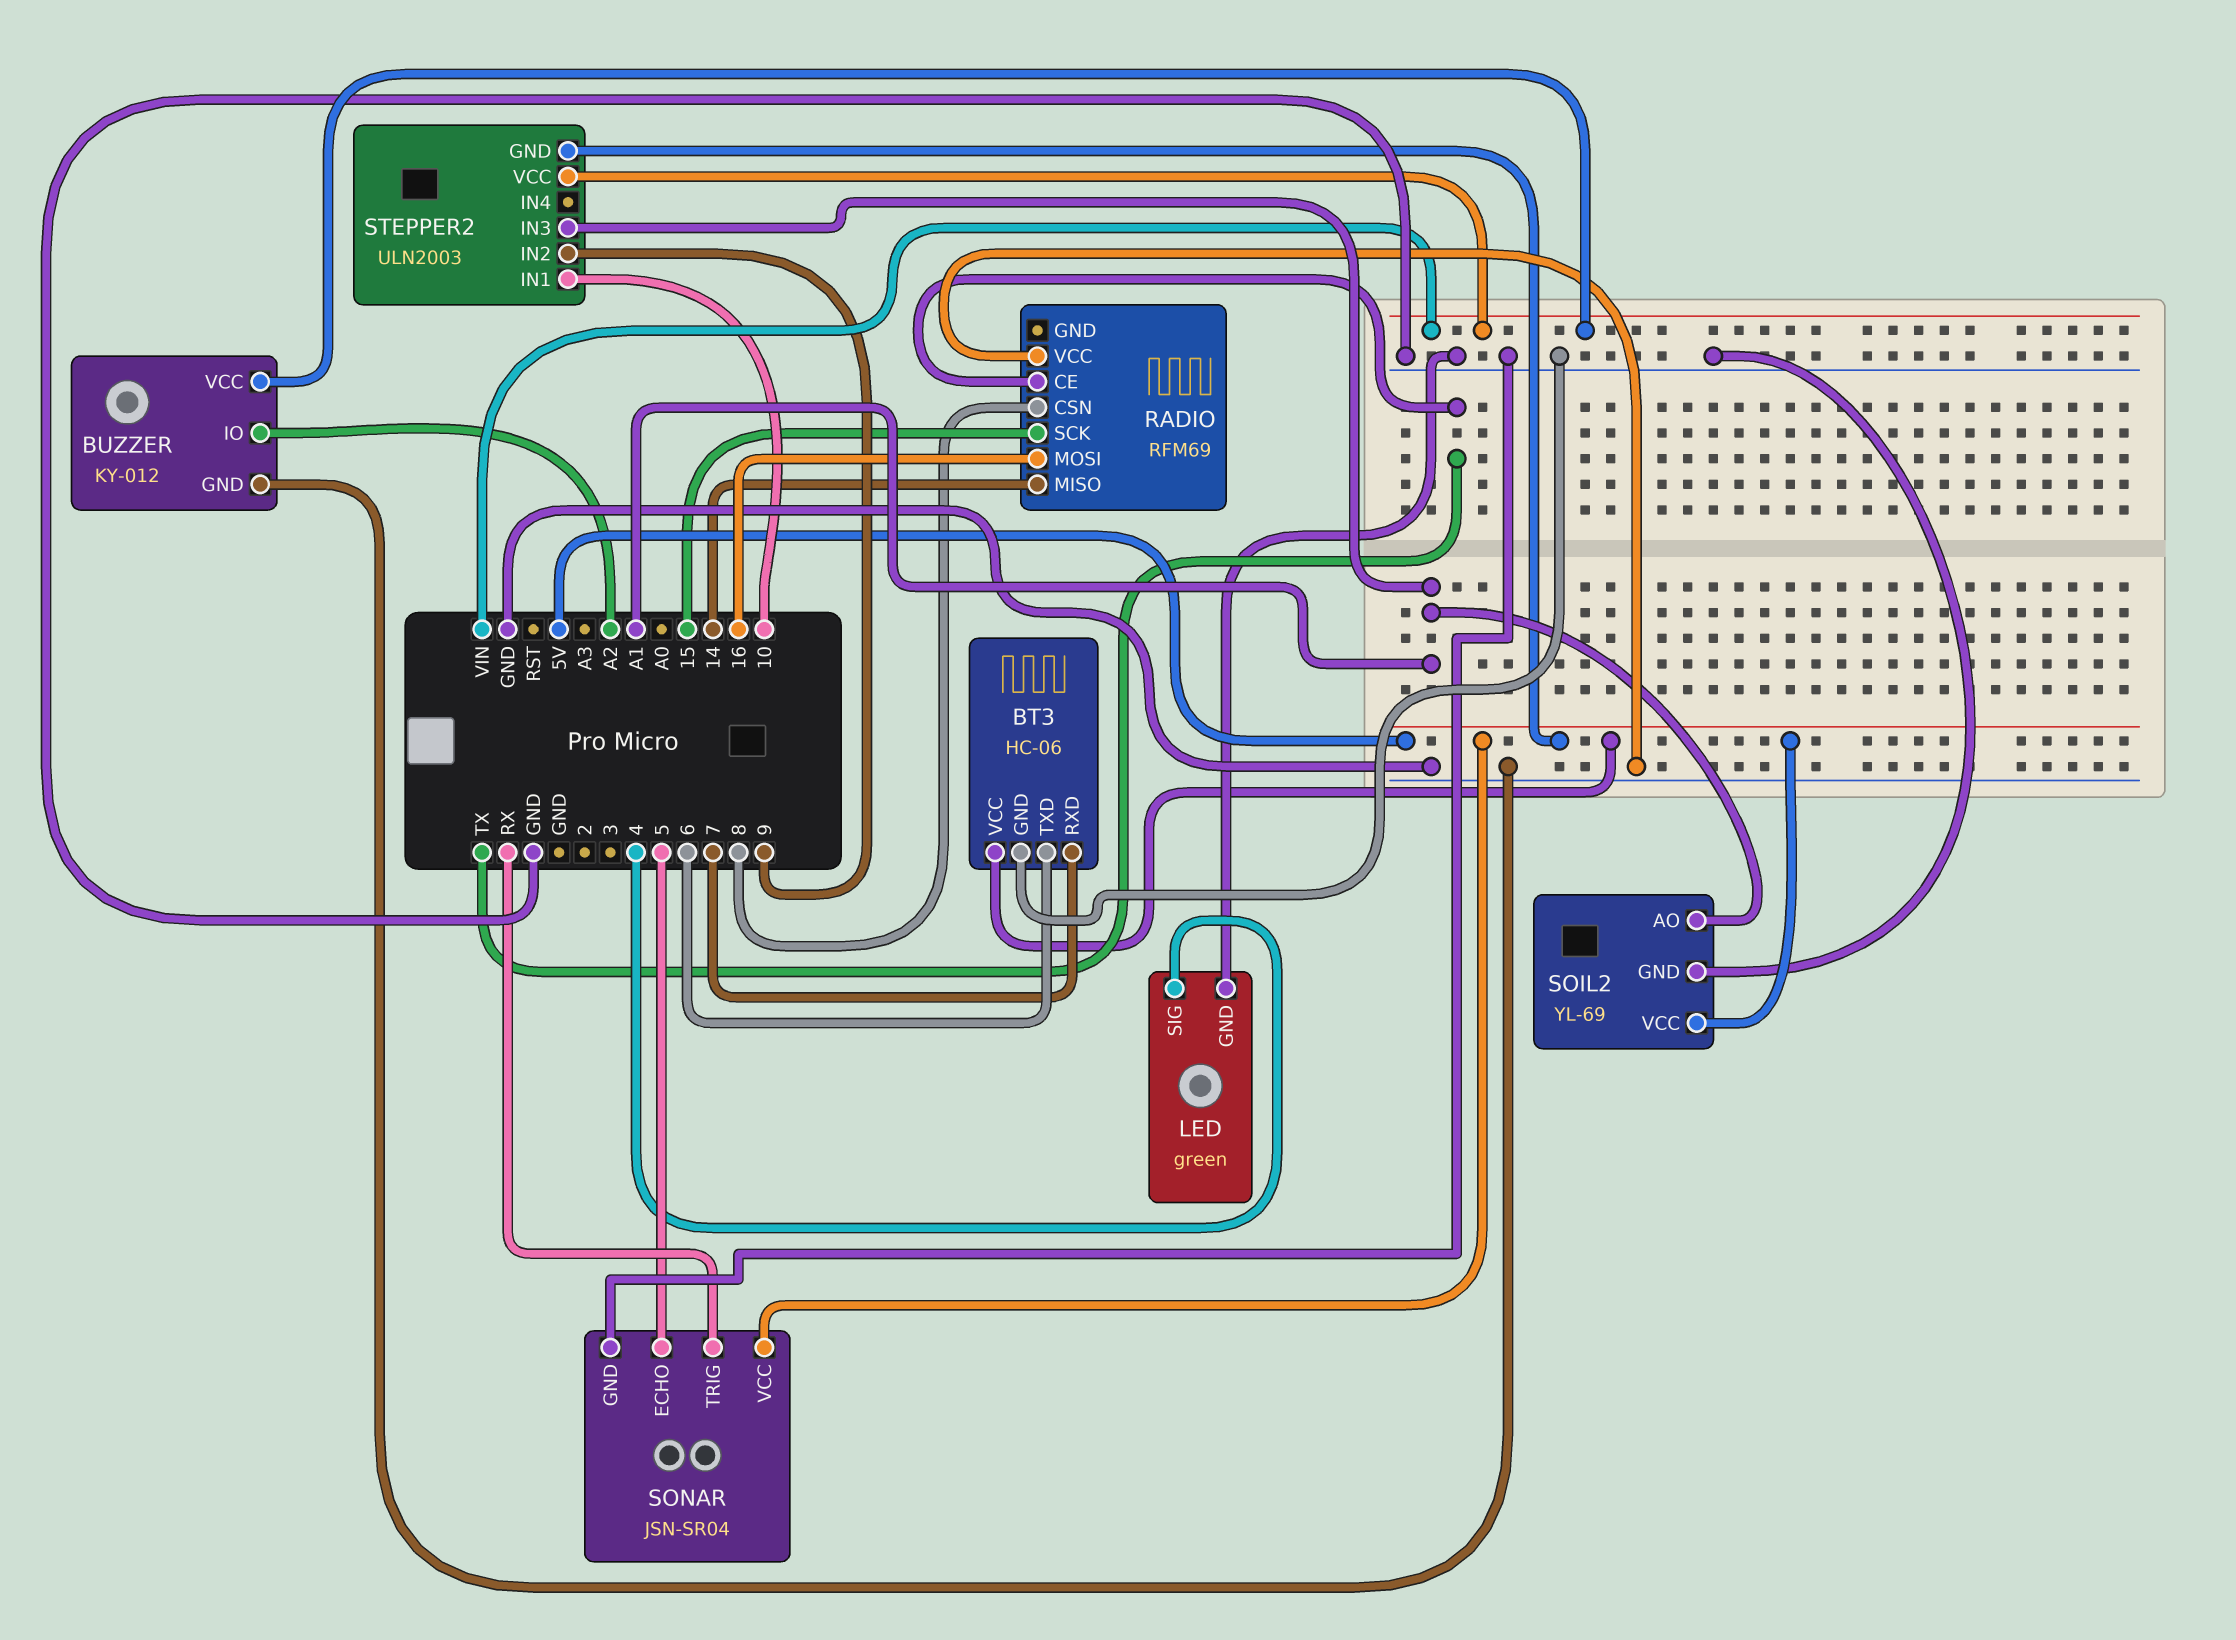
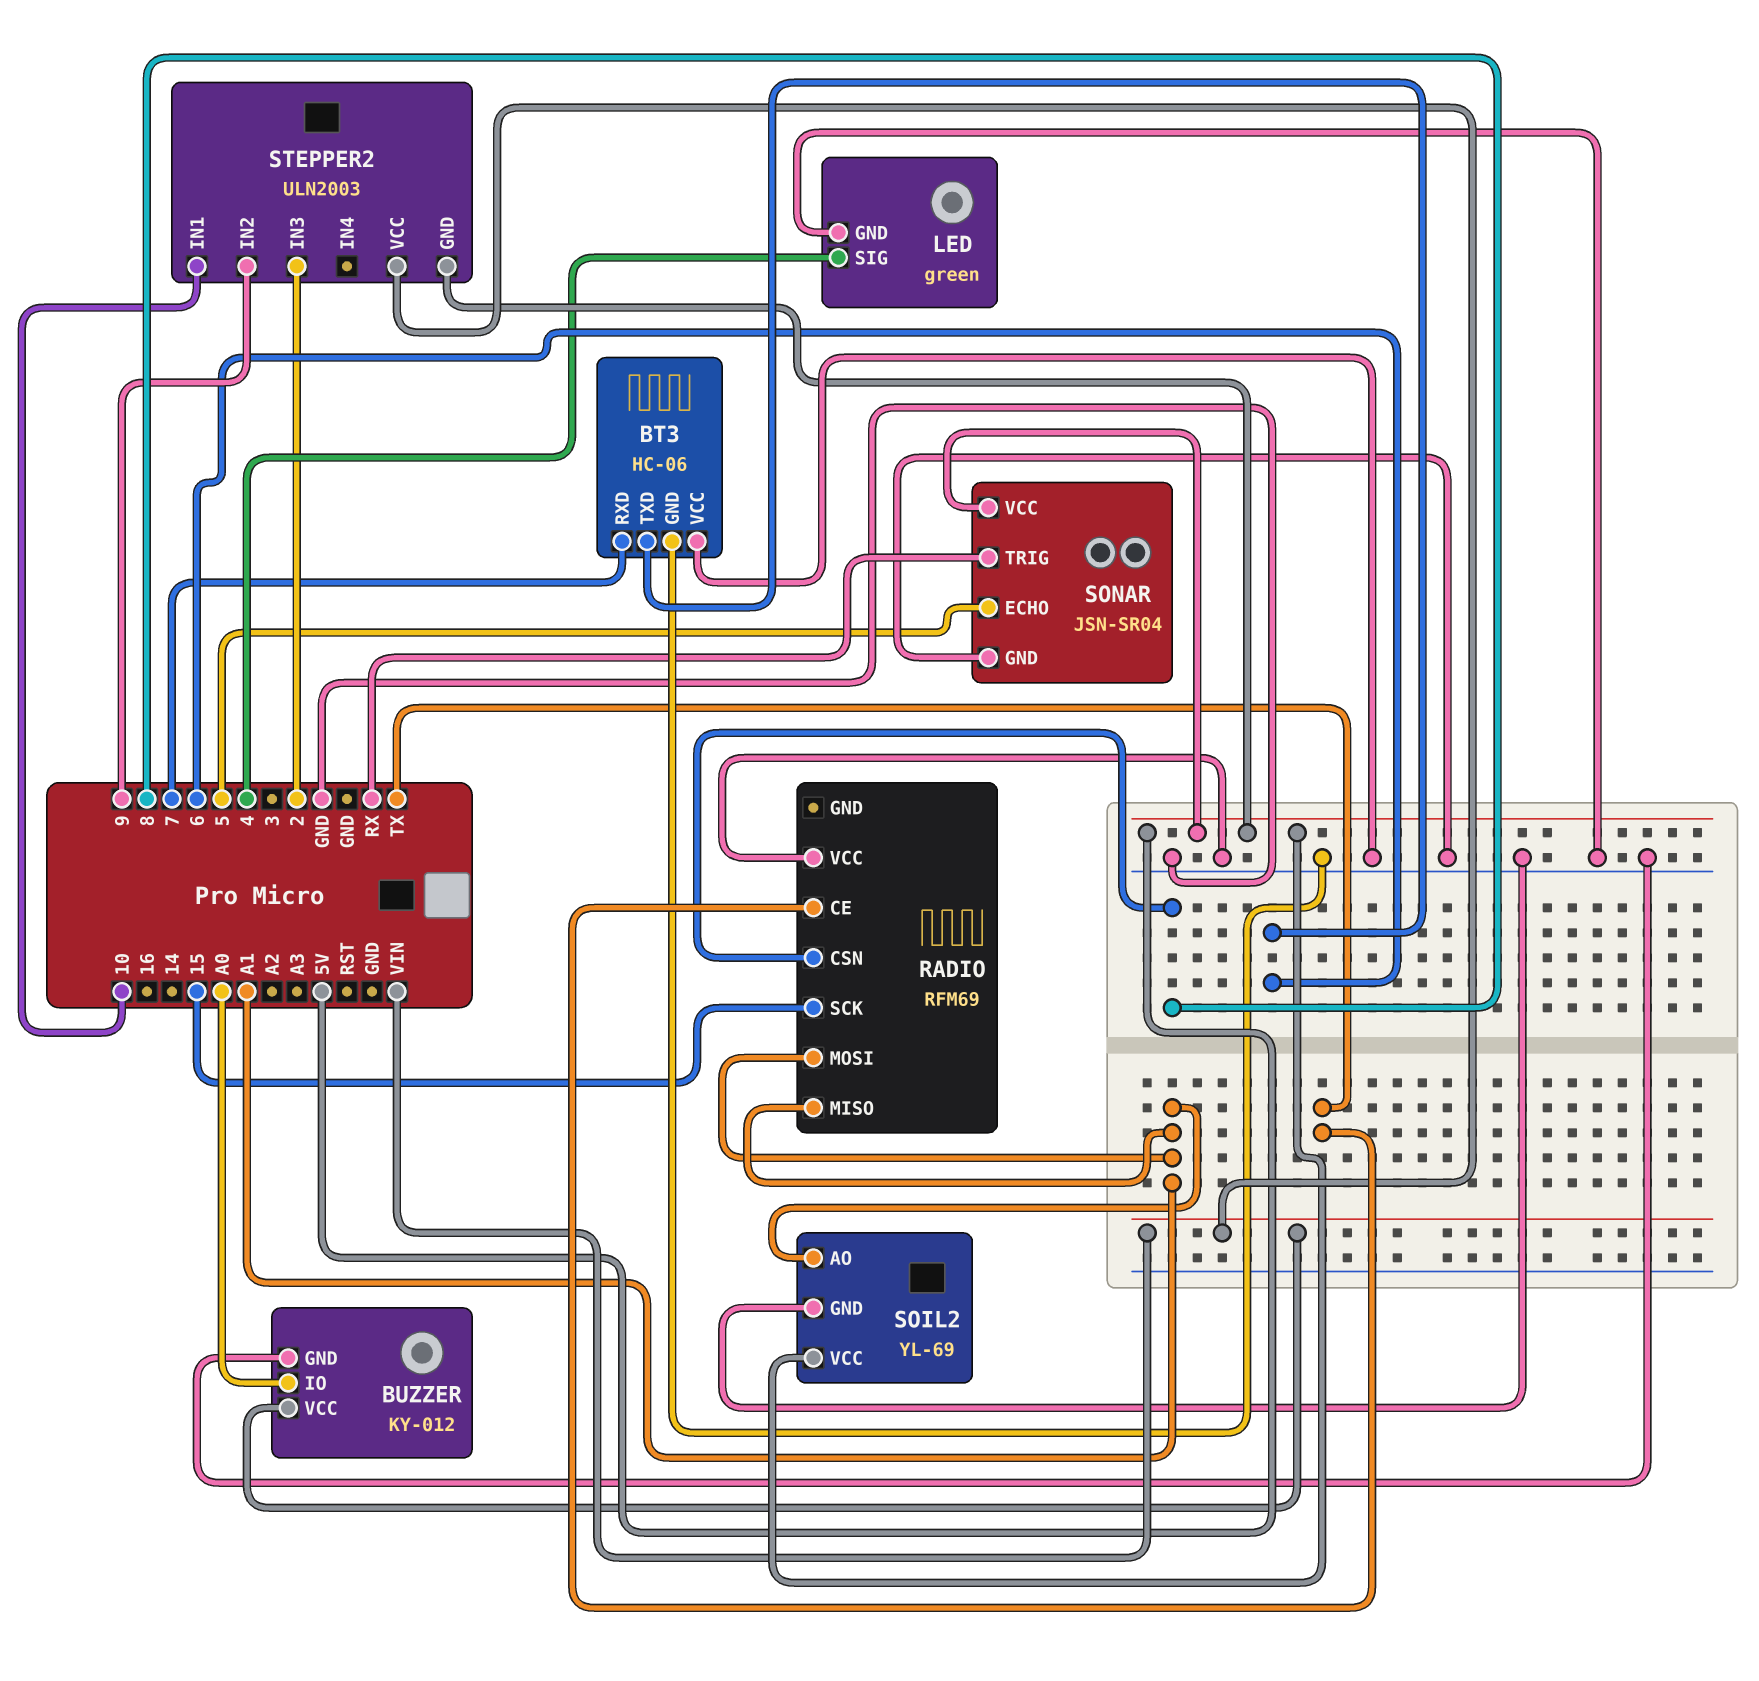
BT3 pin VCC: 5V -> GND
BUZZER pin IO: A2 -> A0
RADIO pin MISO: 14 -> A1
RADIO pin MOSI: 16 -> A1
STEPPER2 pin IN3: A1 -> 2

